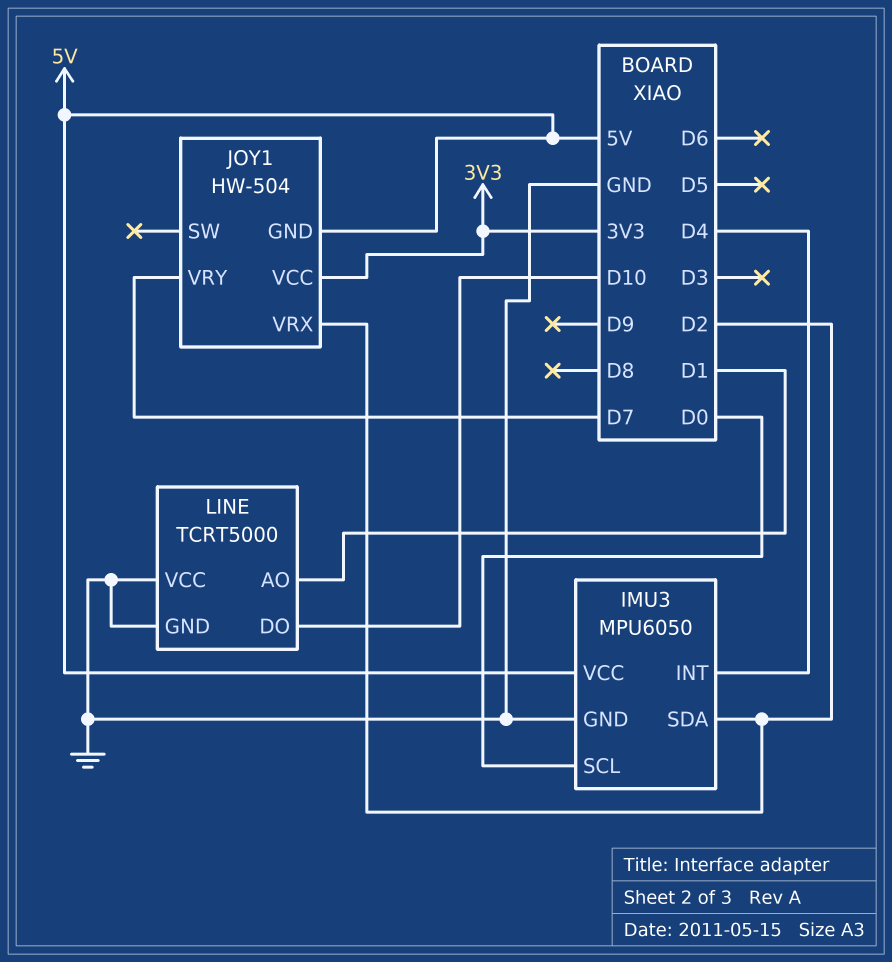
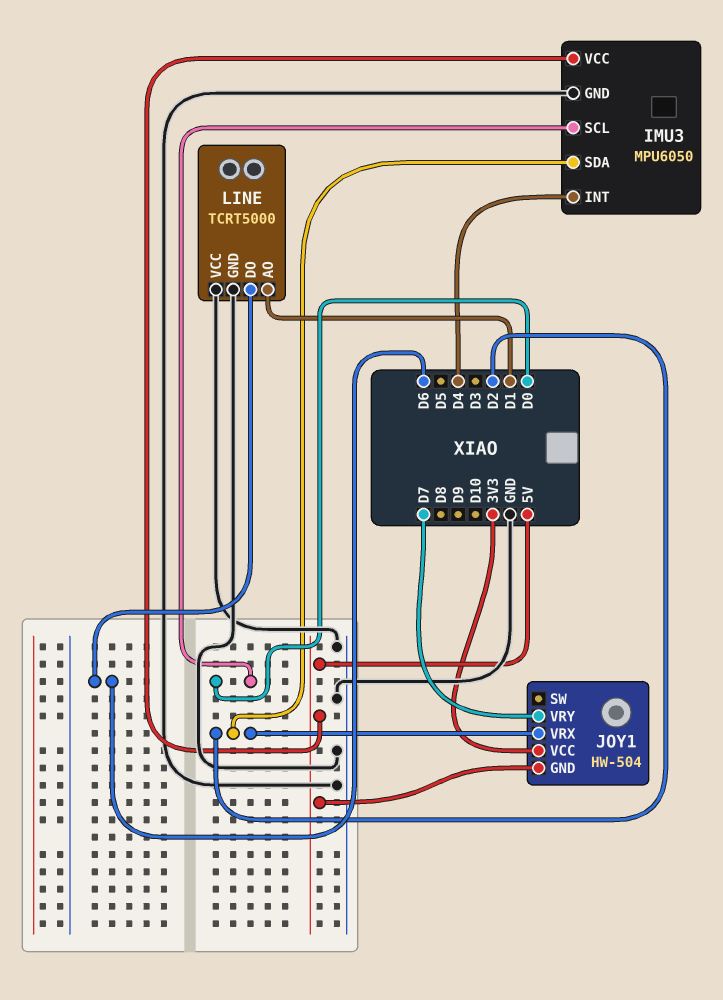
LINE pin DO: D10 -> D6

